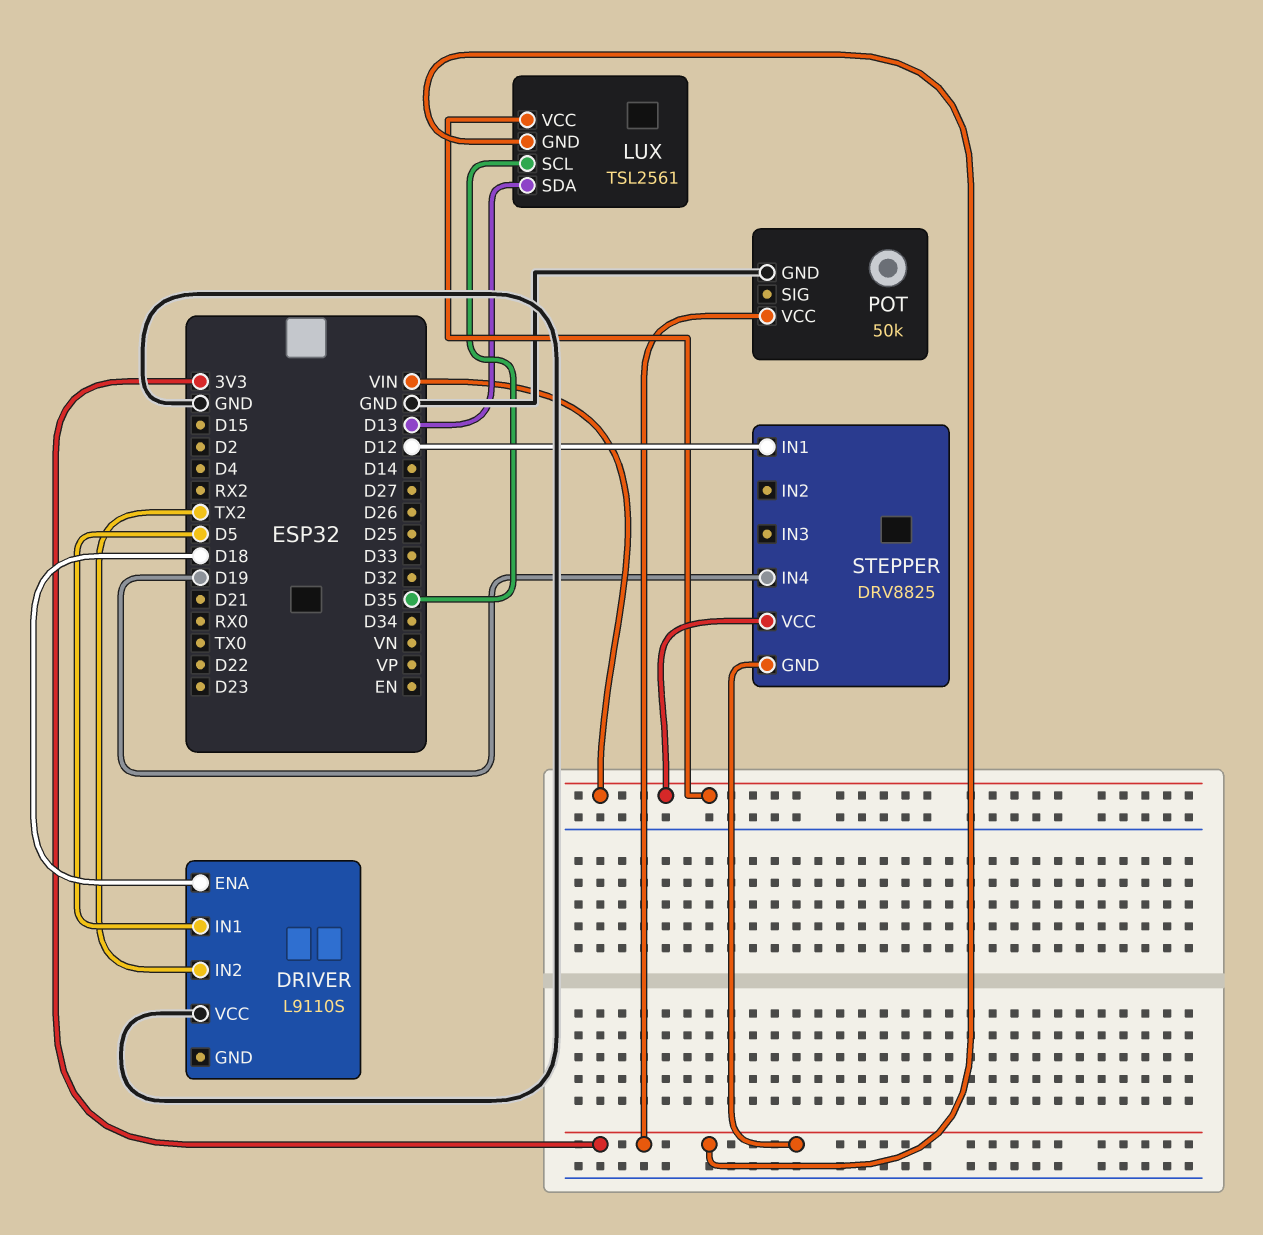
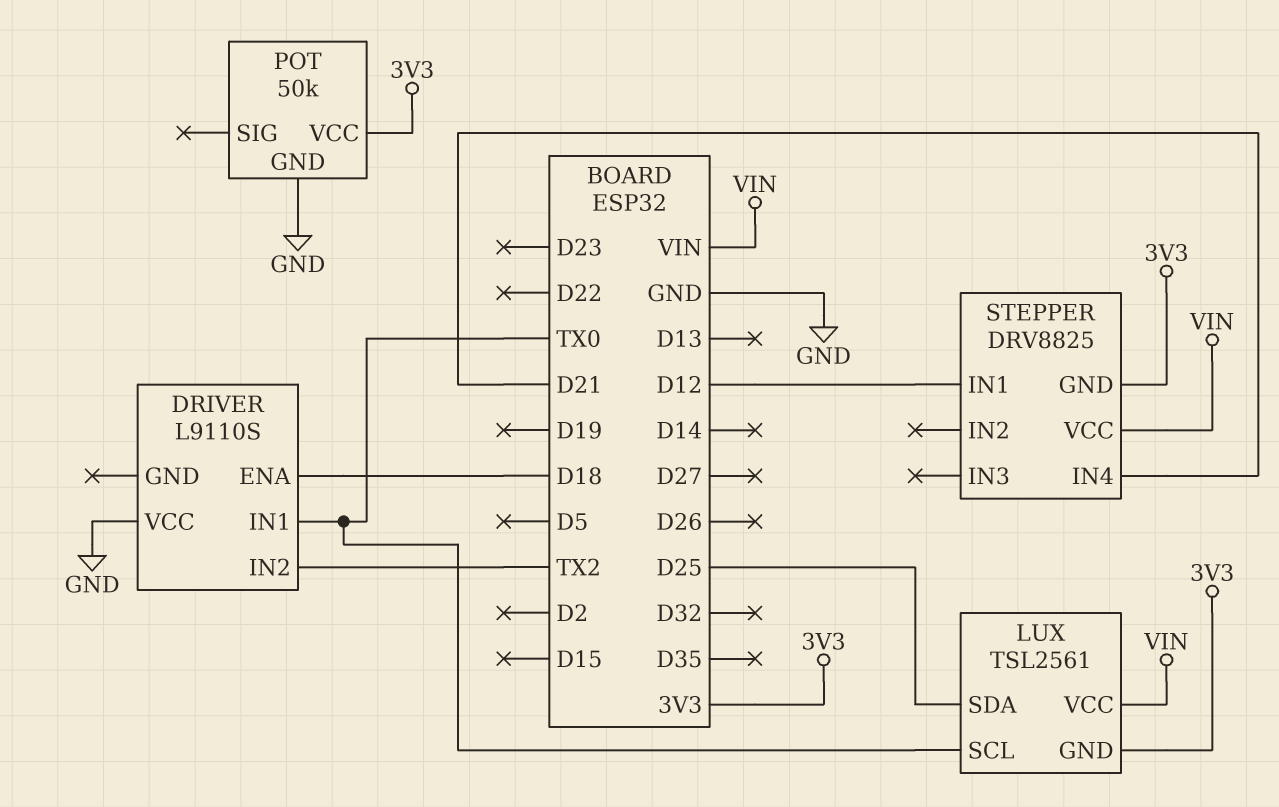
DRIVER pin IN1: D5 -> TX0
LUX pin SCL: D35 -> TX0
LUX pin SDA: D13 -> D25
STEPPER pin IN4: D19 -> D21

